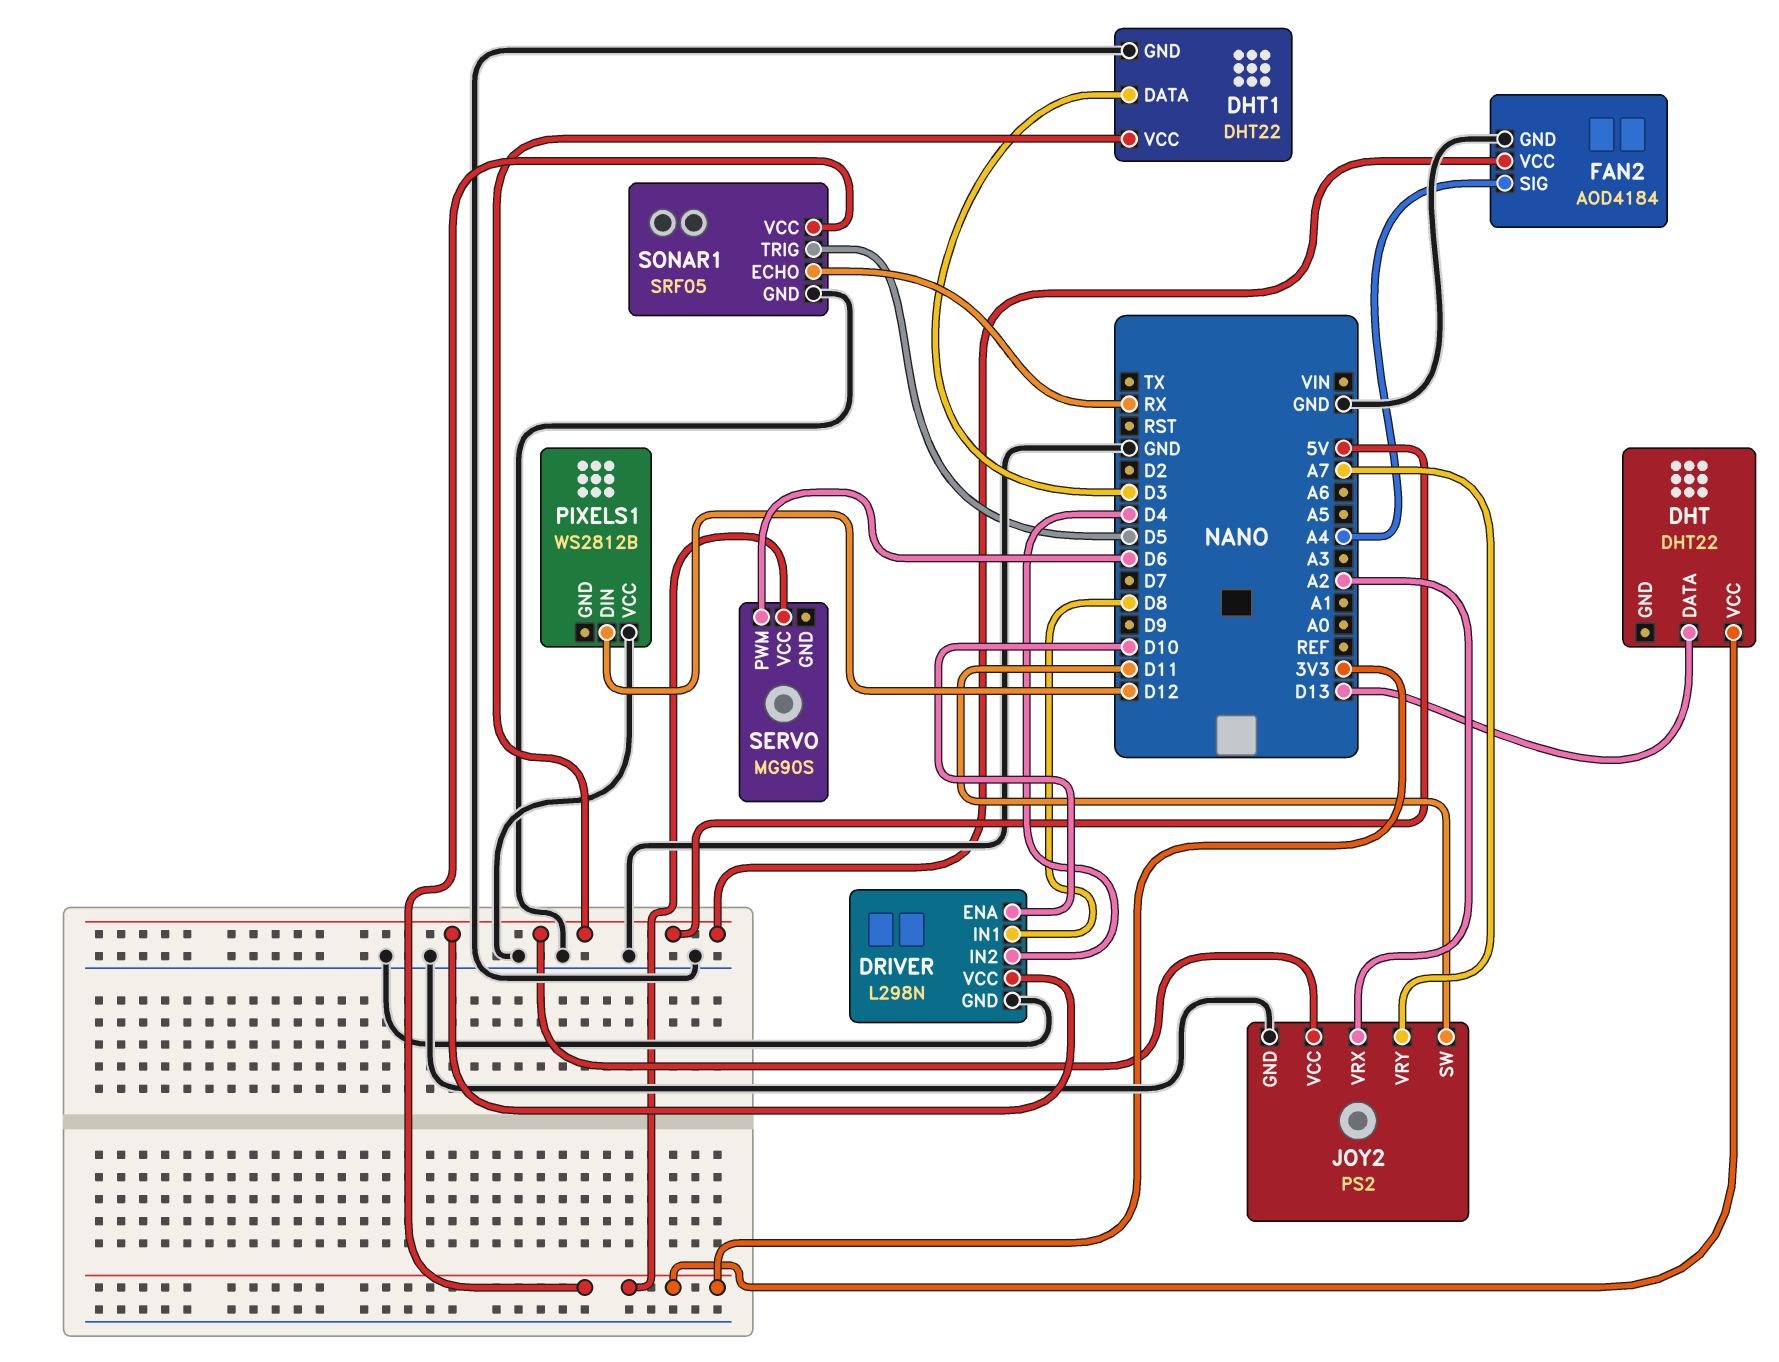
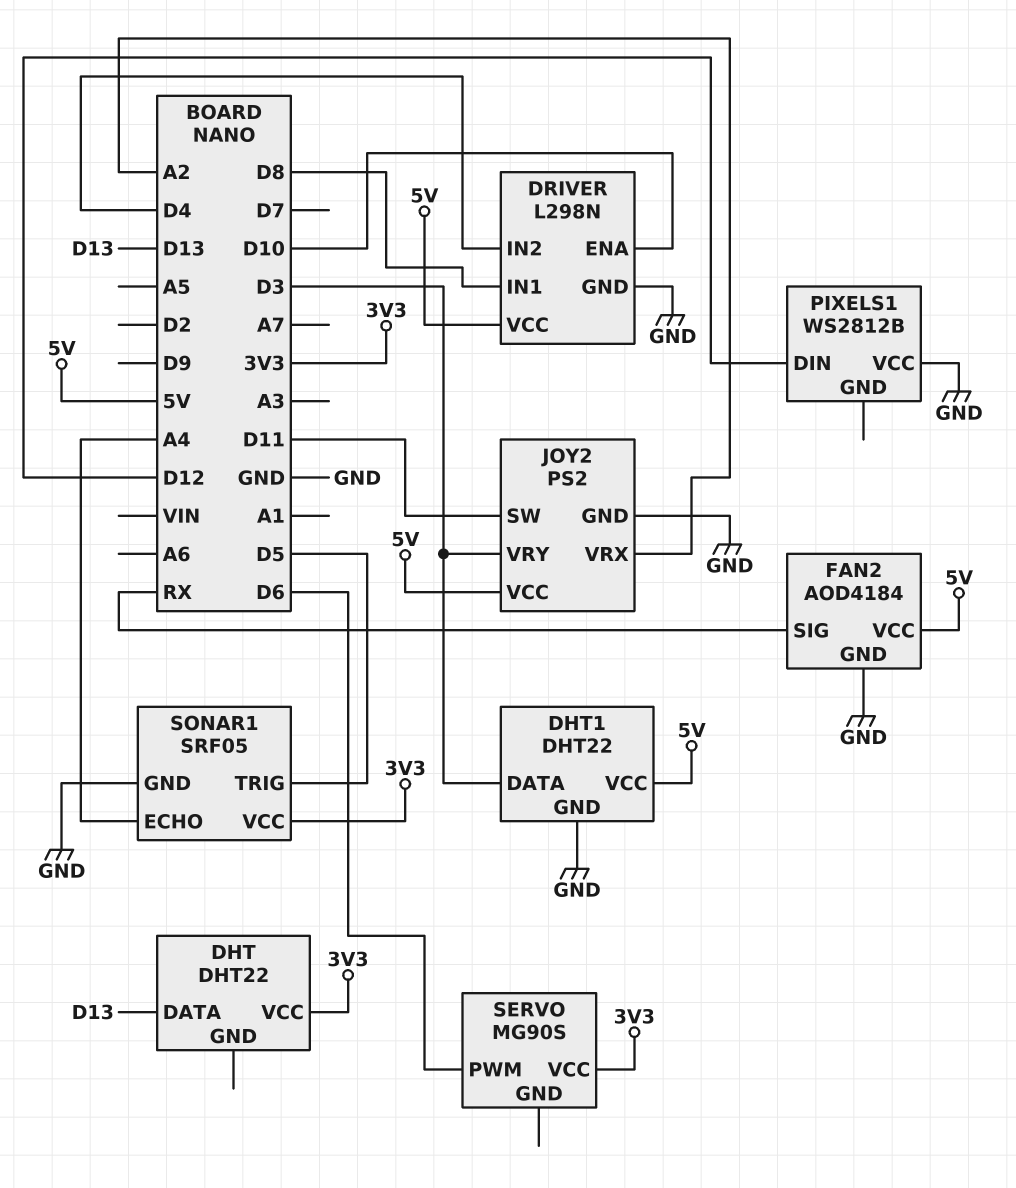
FAN2 pin SIG: A4 -> RX
JOY2 pin VRY: A7 -> D3
SONAR1 pin ECHO: RX -> A4

